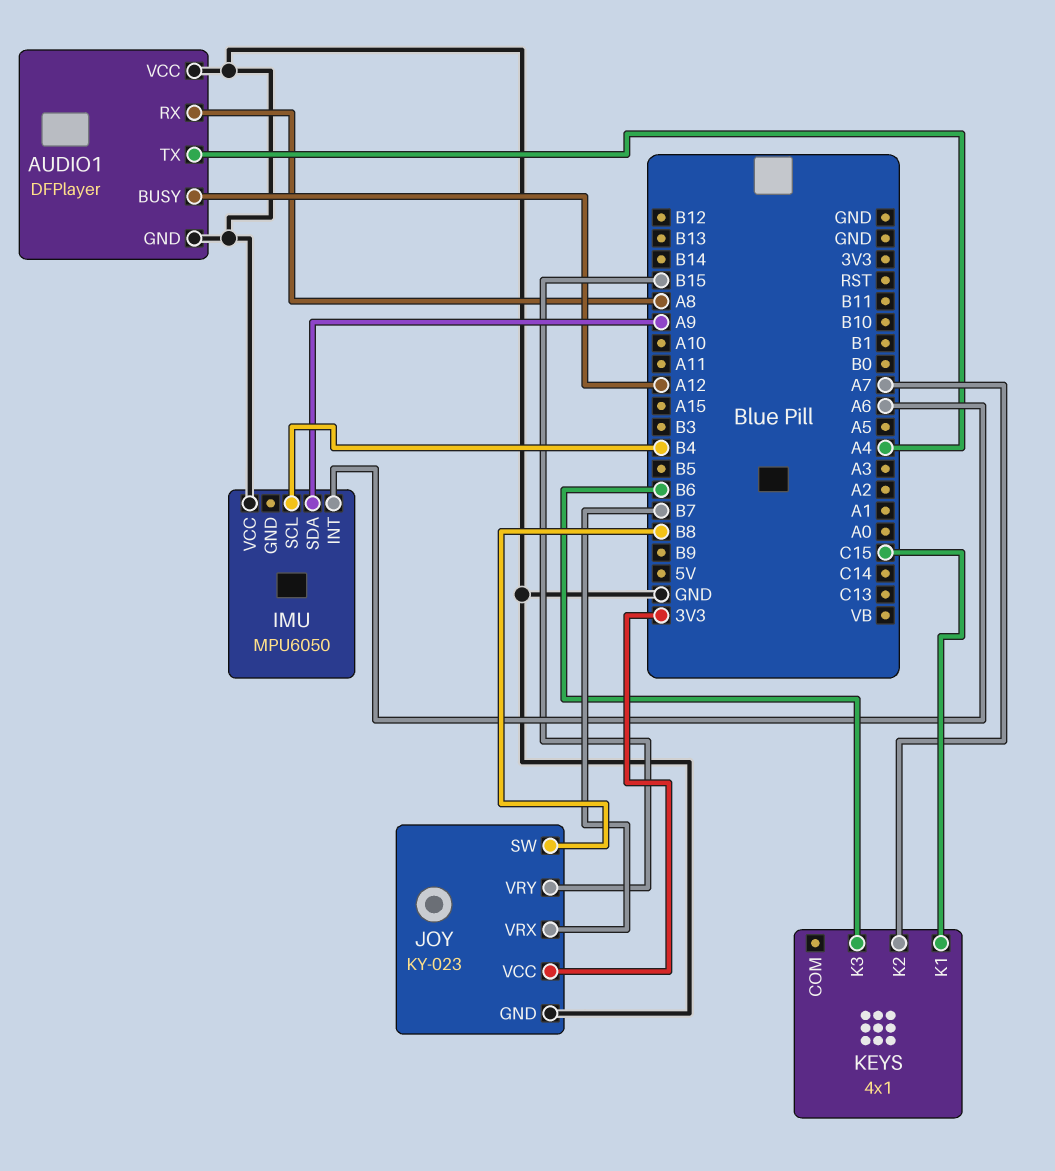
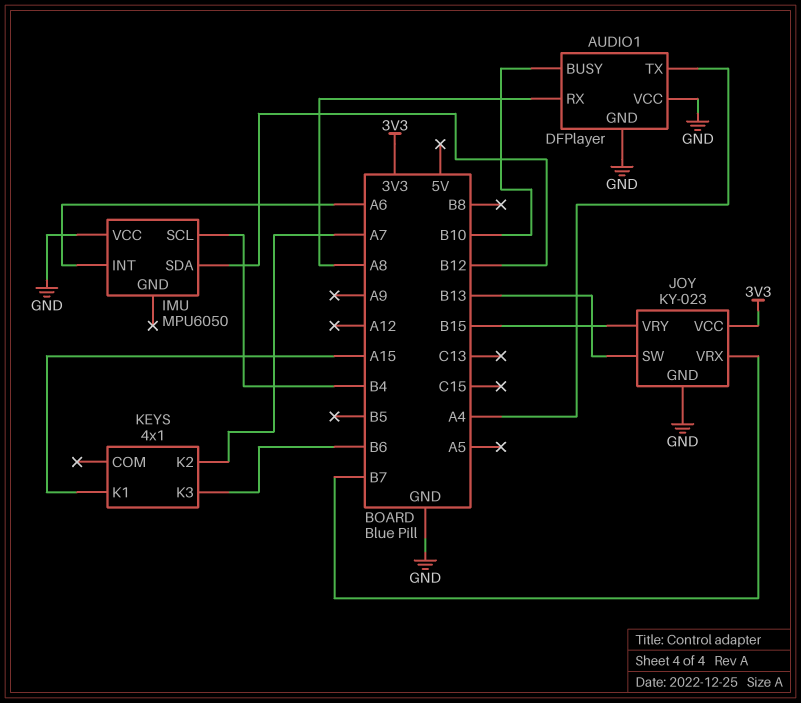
AUDIO1 pin BUSY: A12 -> B10
IMU pin SDA: A9 -> B12
JOY pin SW: B8 -> B13
KEYS pin K1: C15 -> A15

